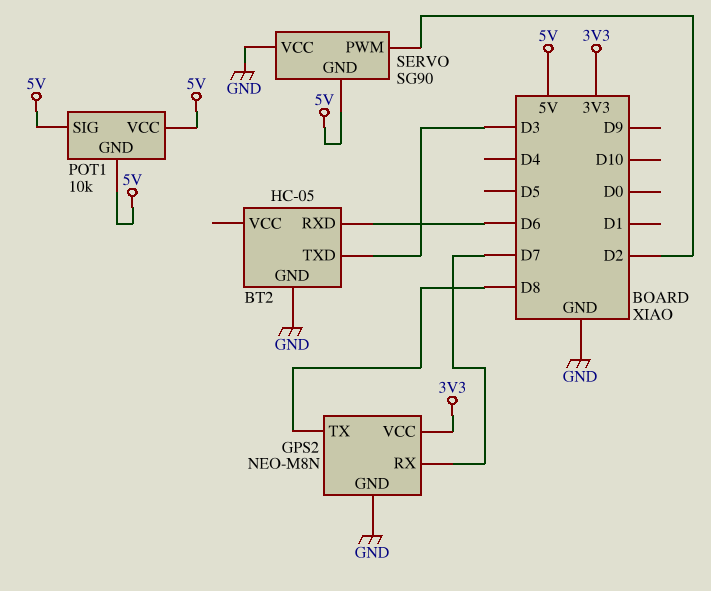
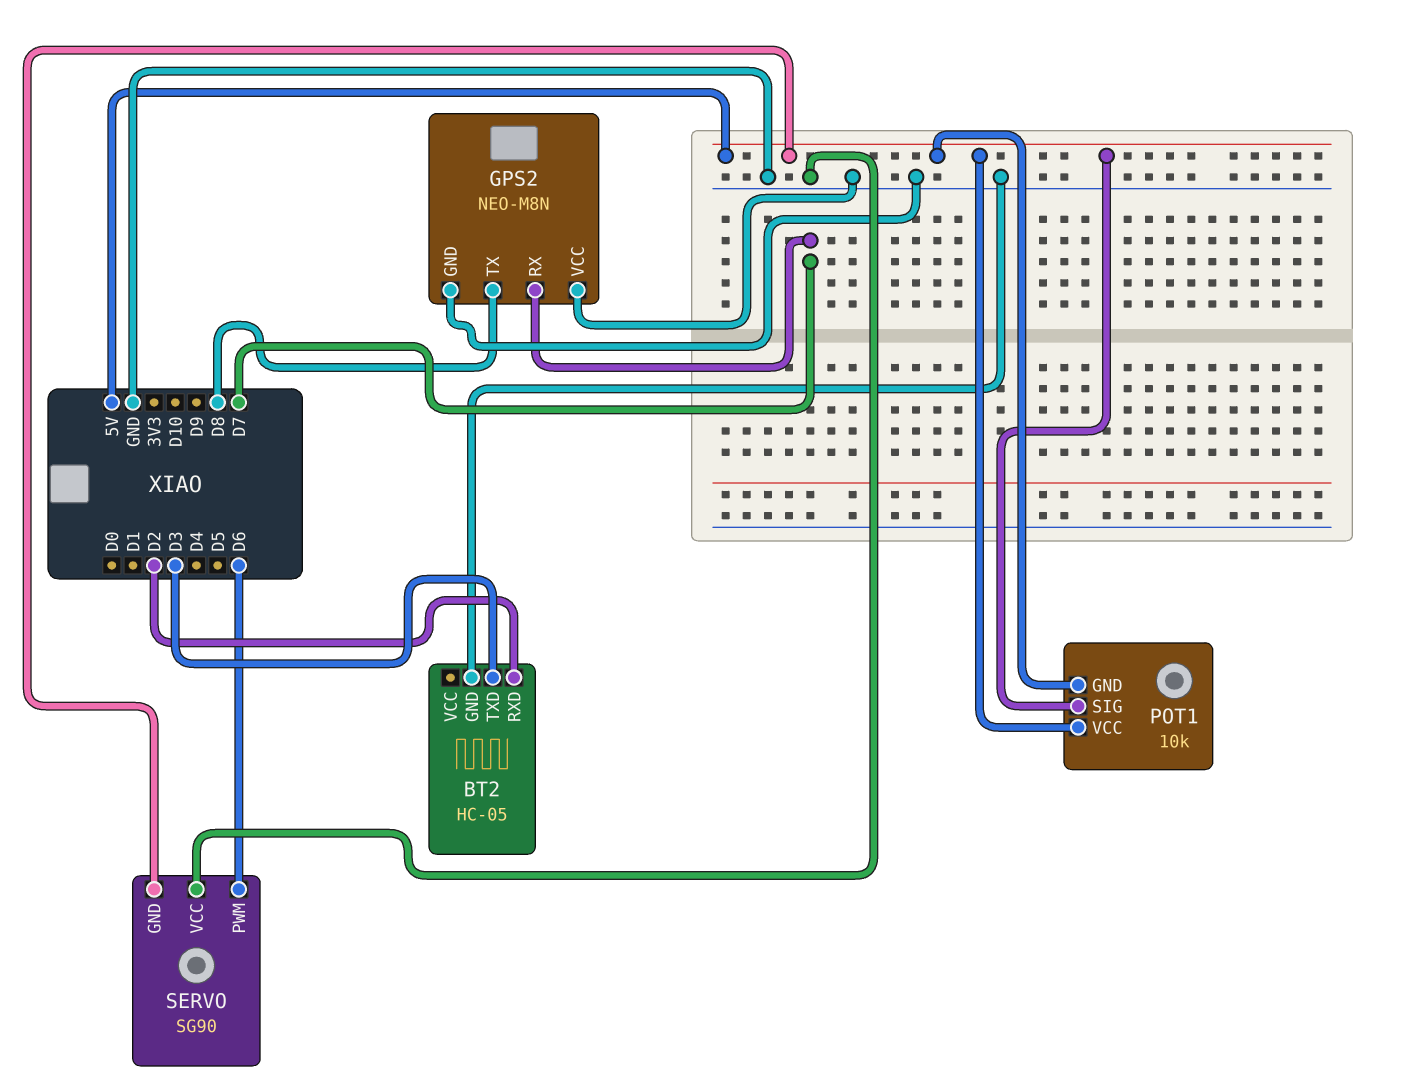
BT2 pin RXD: D6 -> D2
GPS2 pin VCC: 3V3 -> GND
SERVO pin PWM: D2 -> D6

